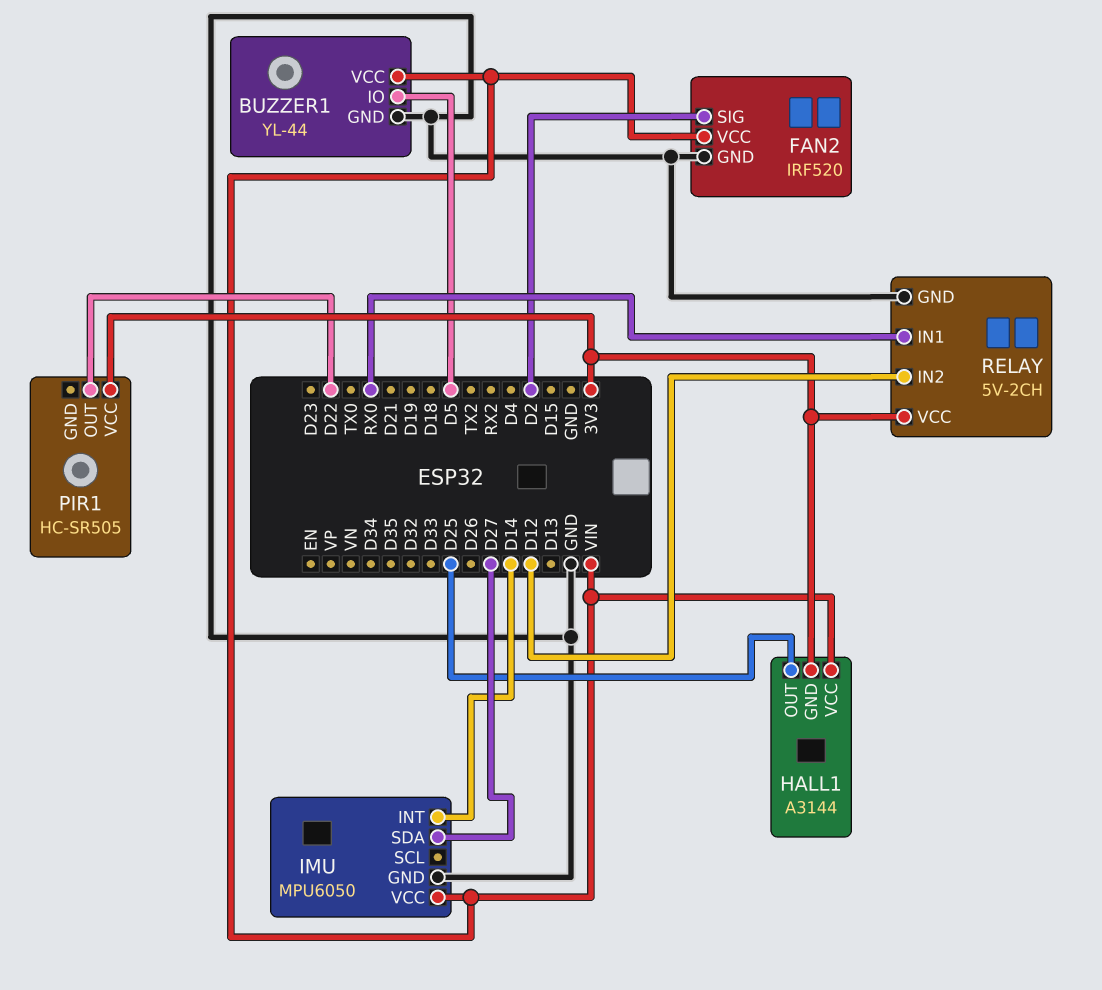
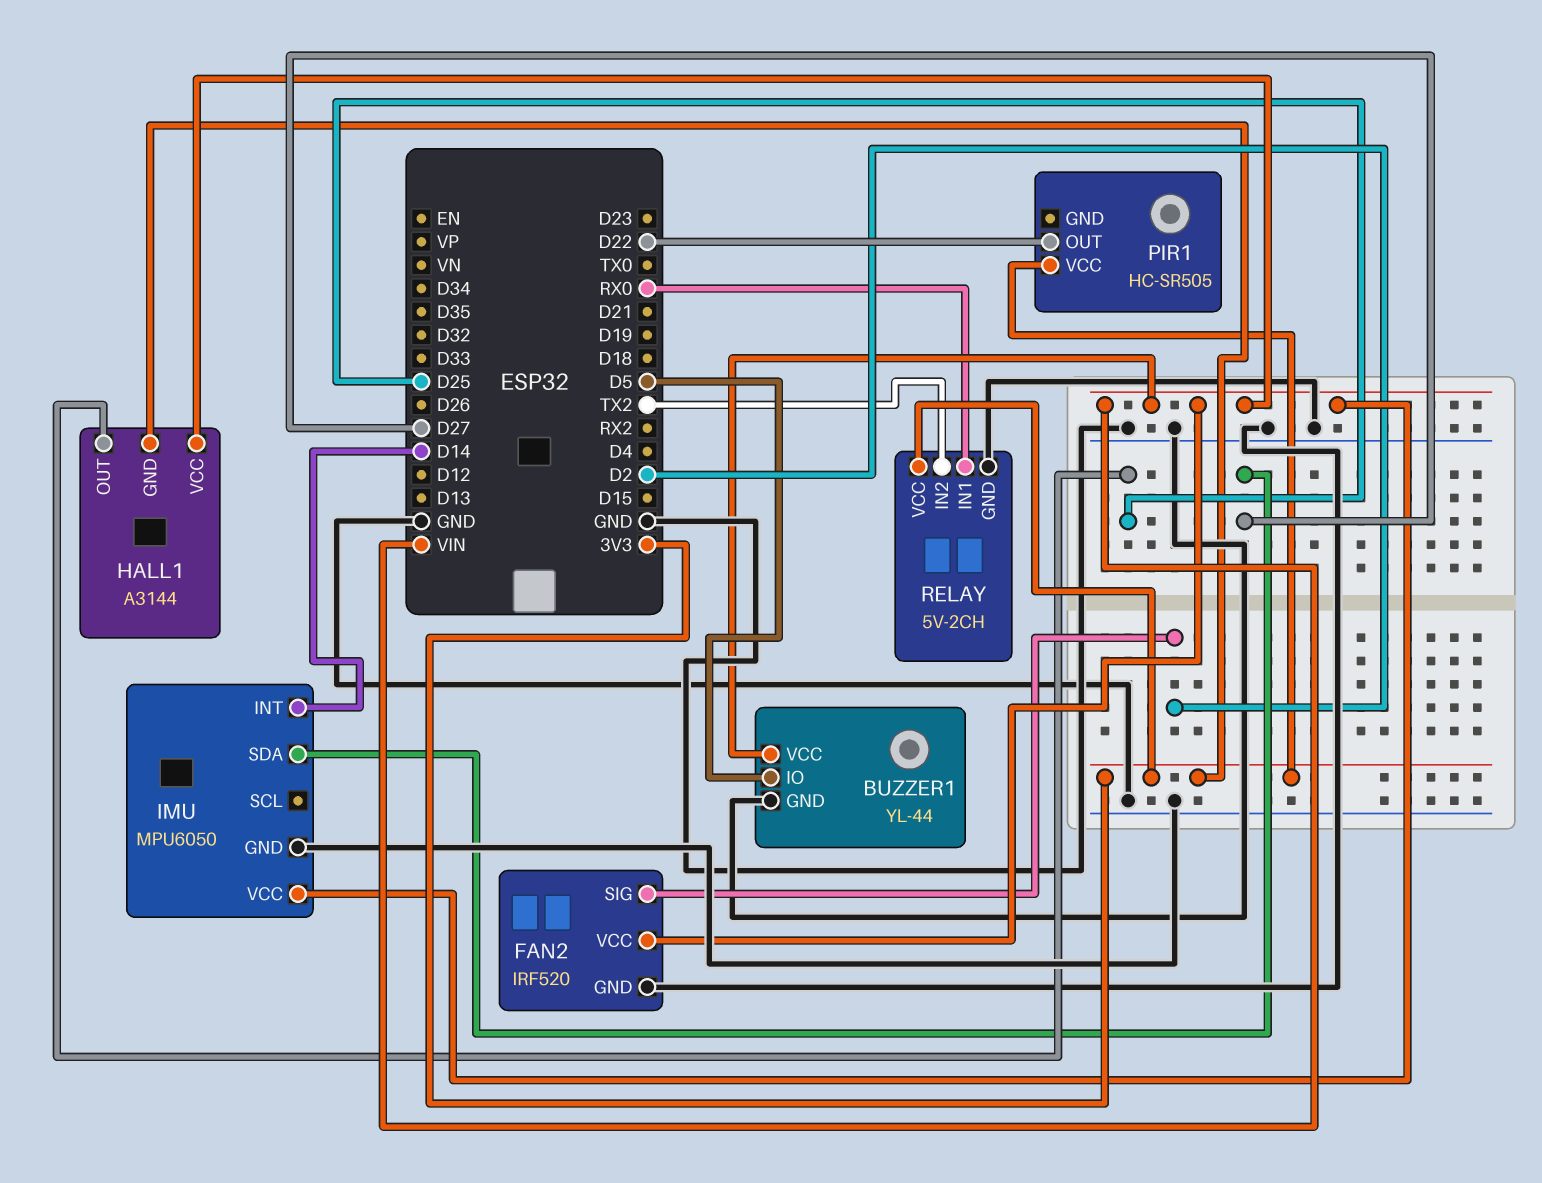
RELAY pin IN2: D12 -> TX2

